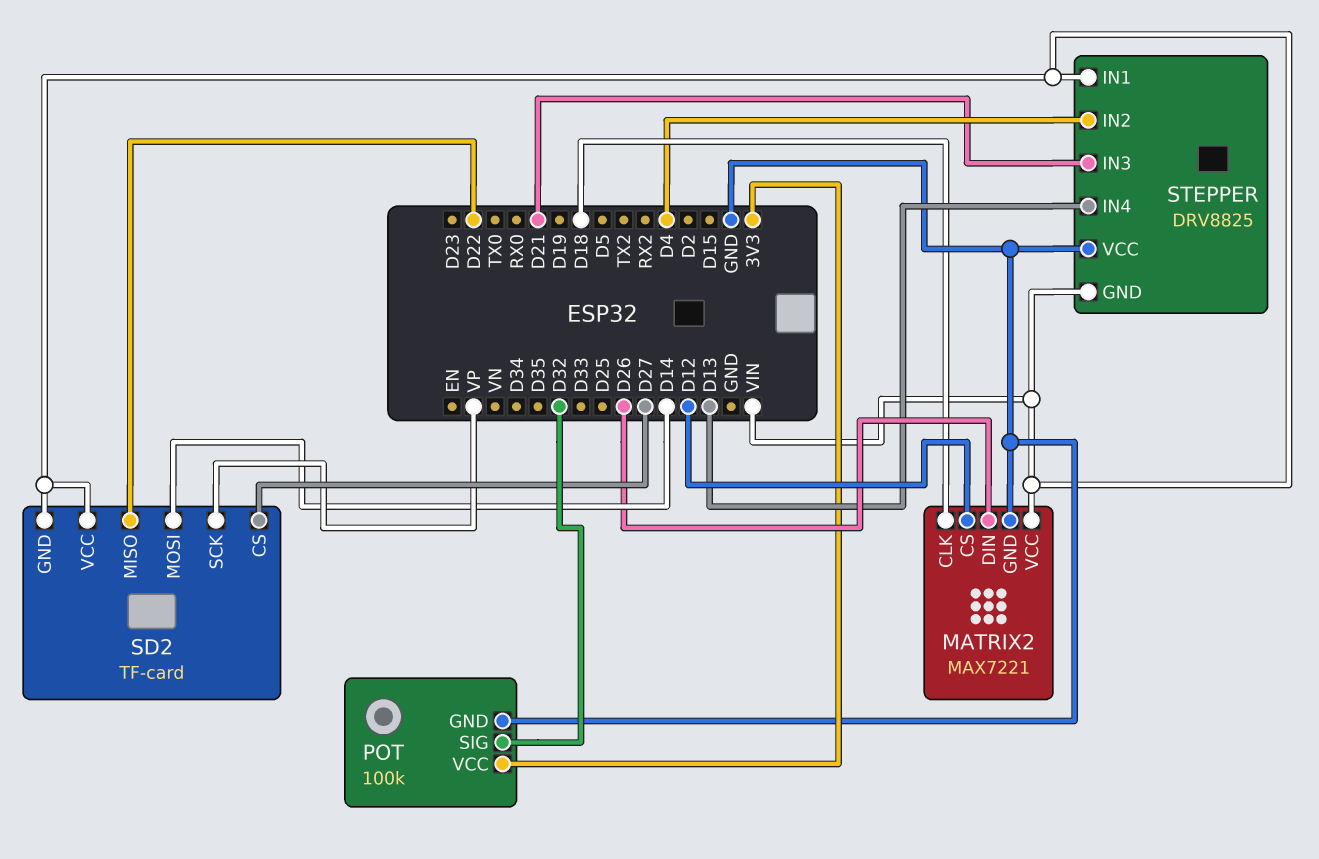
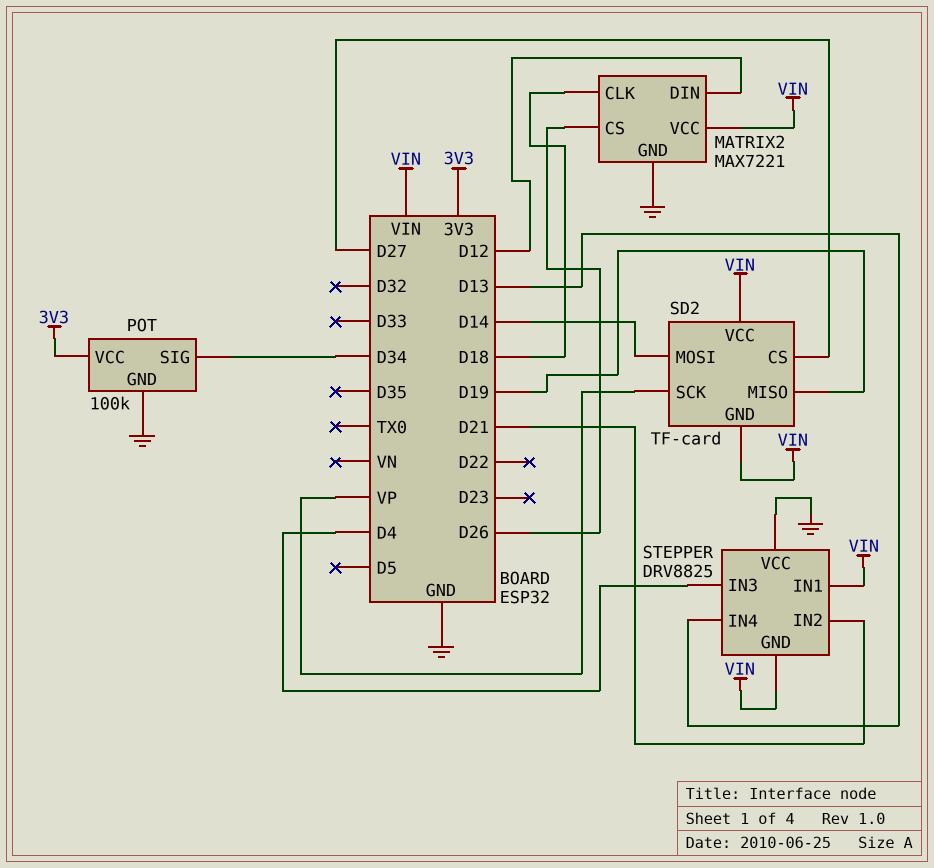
MATRIX2 pin CS: D12 -> D26
MATRIX2 pin DIN: D26 -> D12
POT pin SIG: D32 -> D34
SD2 pin MISO: D22 -> D19
STEPPER pin IN2: D4 -> D21
STEPPER pin IN3: D21 -> D4

